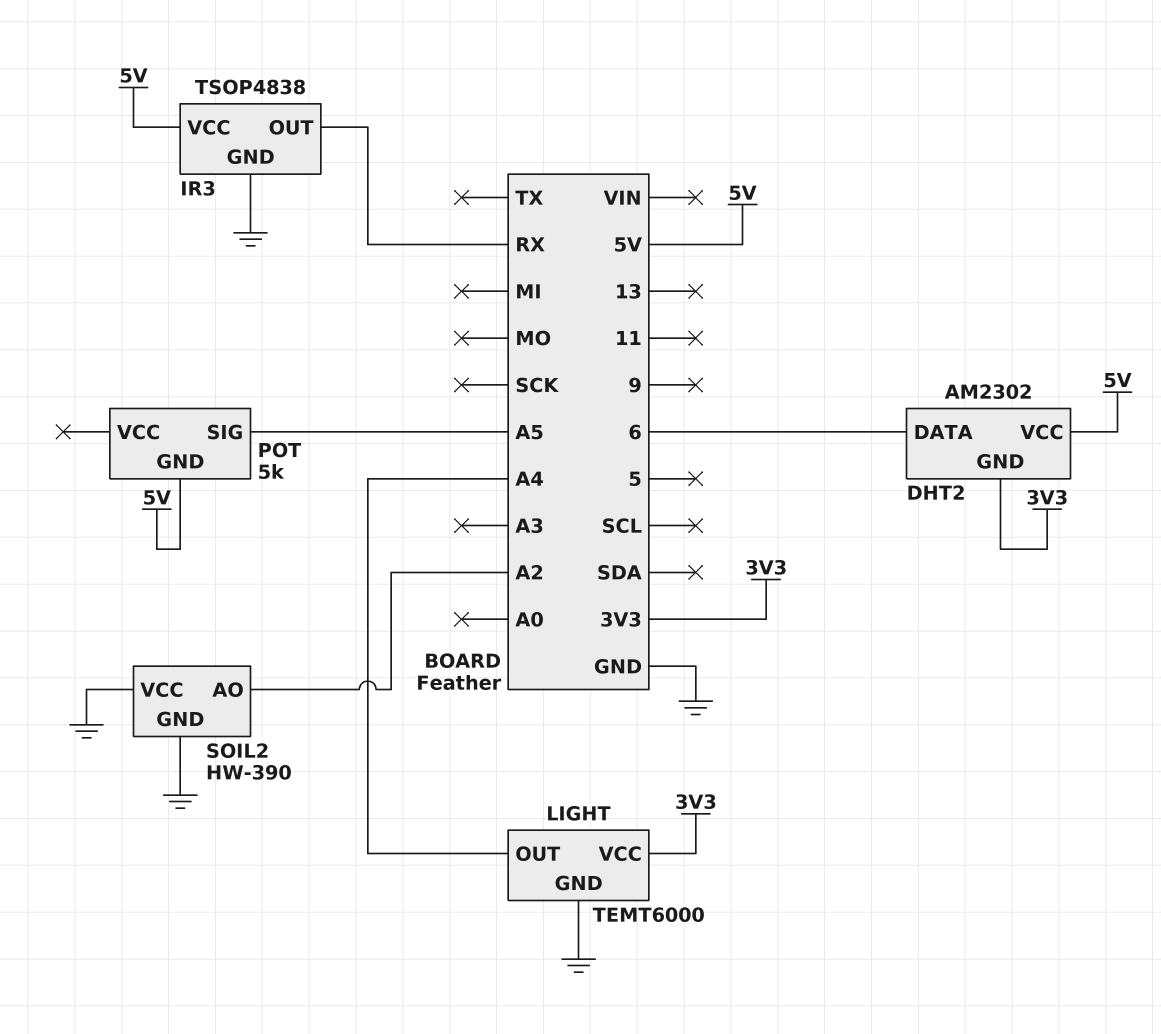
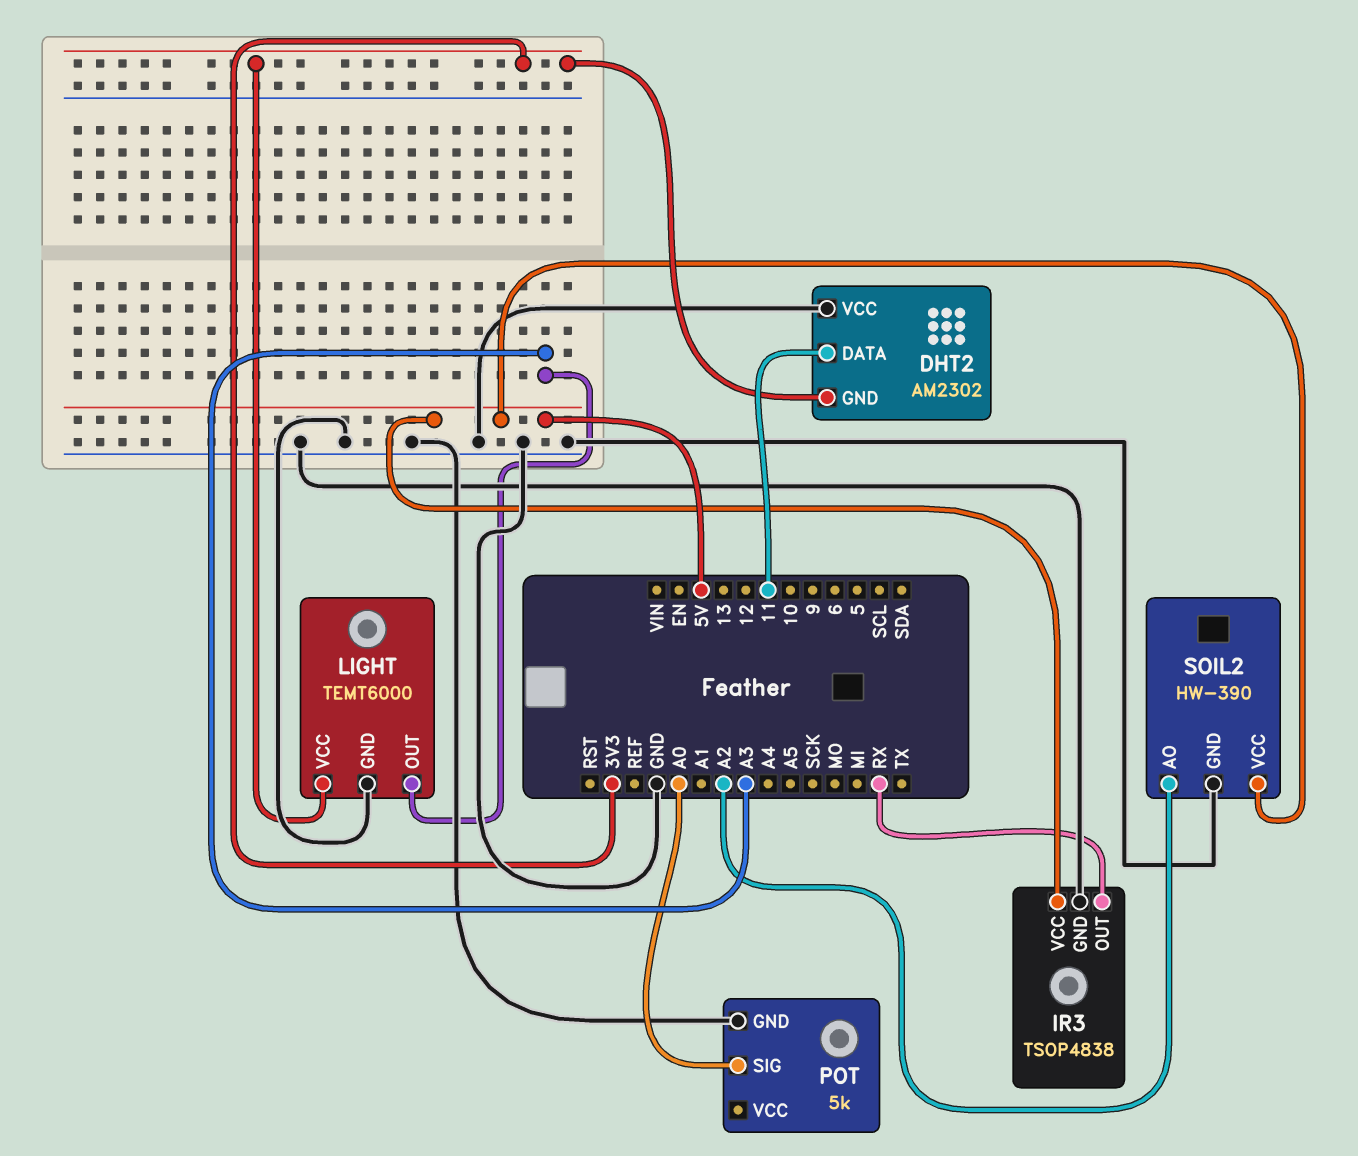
DHT2 pin DATA: 6 -> 11
DHT2 pin VCC: 5V -> GND
LIGHT pin OUT: A4 -> A3
POT pin GND: 5V -> GND
POT pin SIG: A5 -> A0
SOIL2 pin VCC: GND -> 5V

